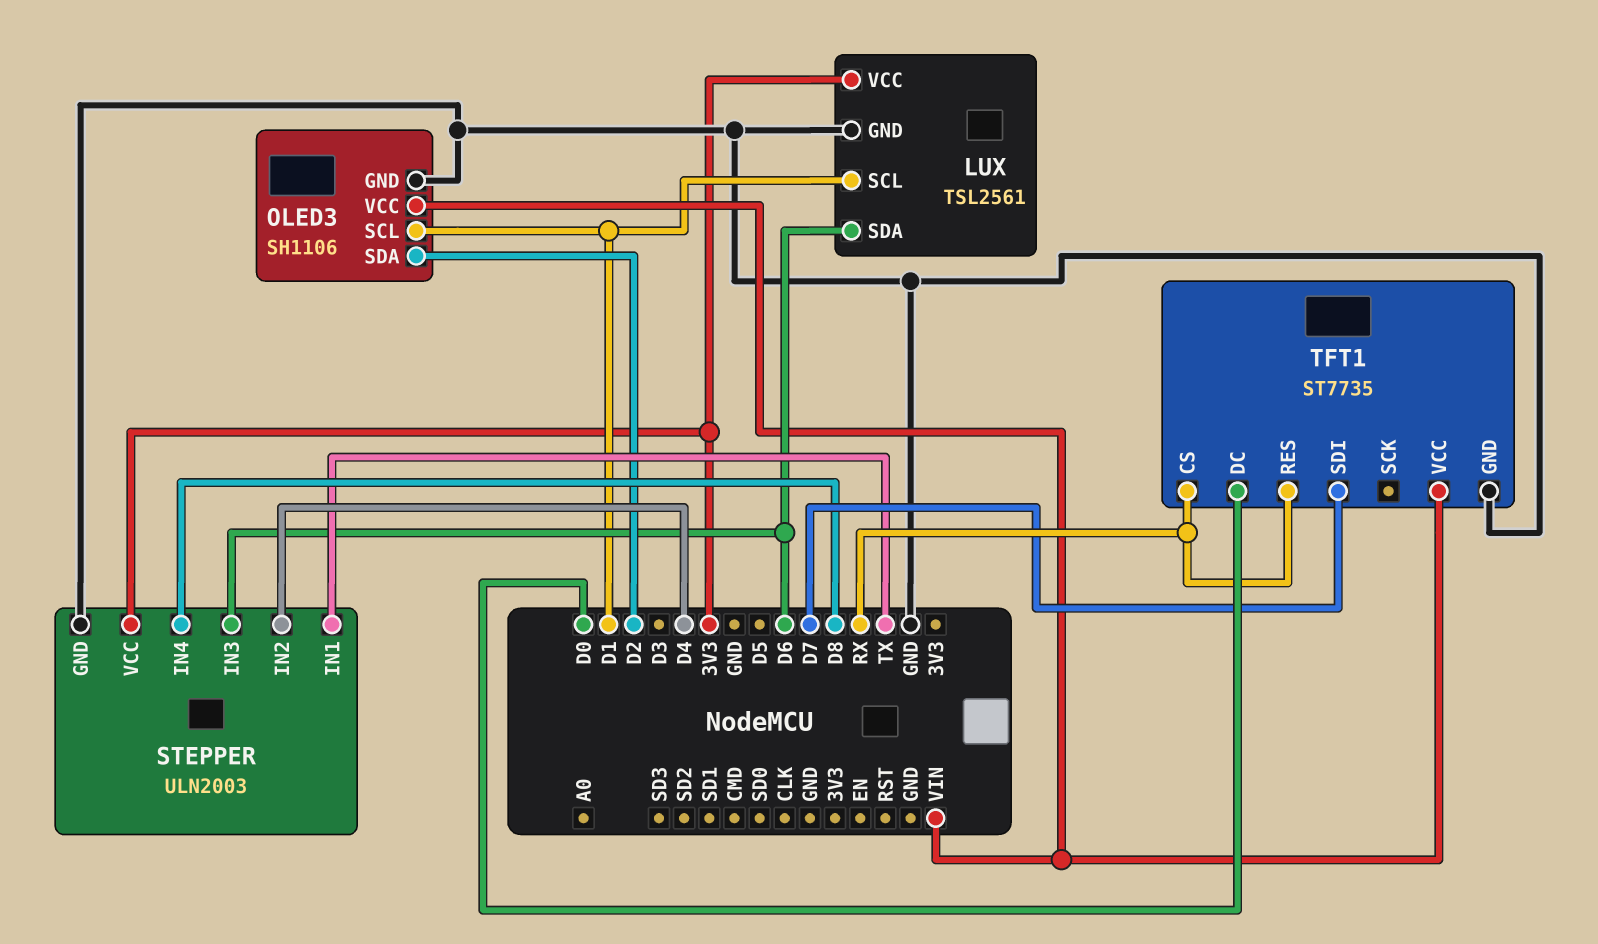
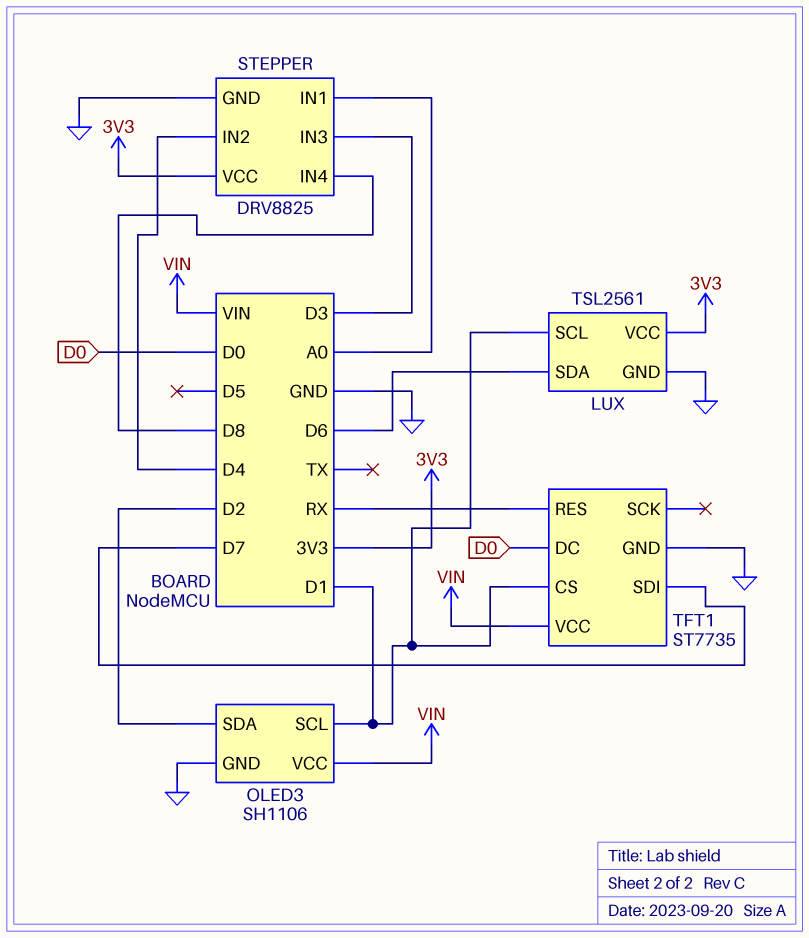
STEPPER: ULN2003 -> DRV8825
STEPPER pin IN1: TX -> A0
STEPPER pin IN3: D6 -> D3
TFT1 pin CS: RX -> D1

